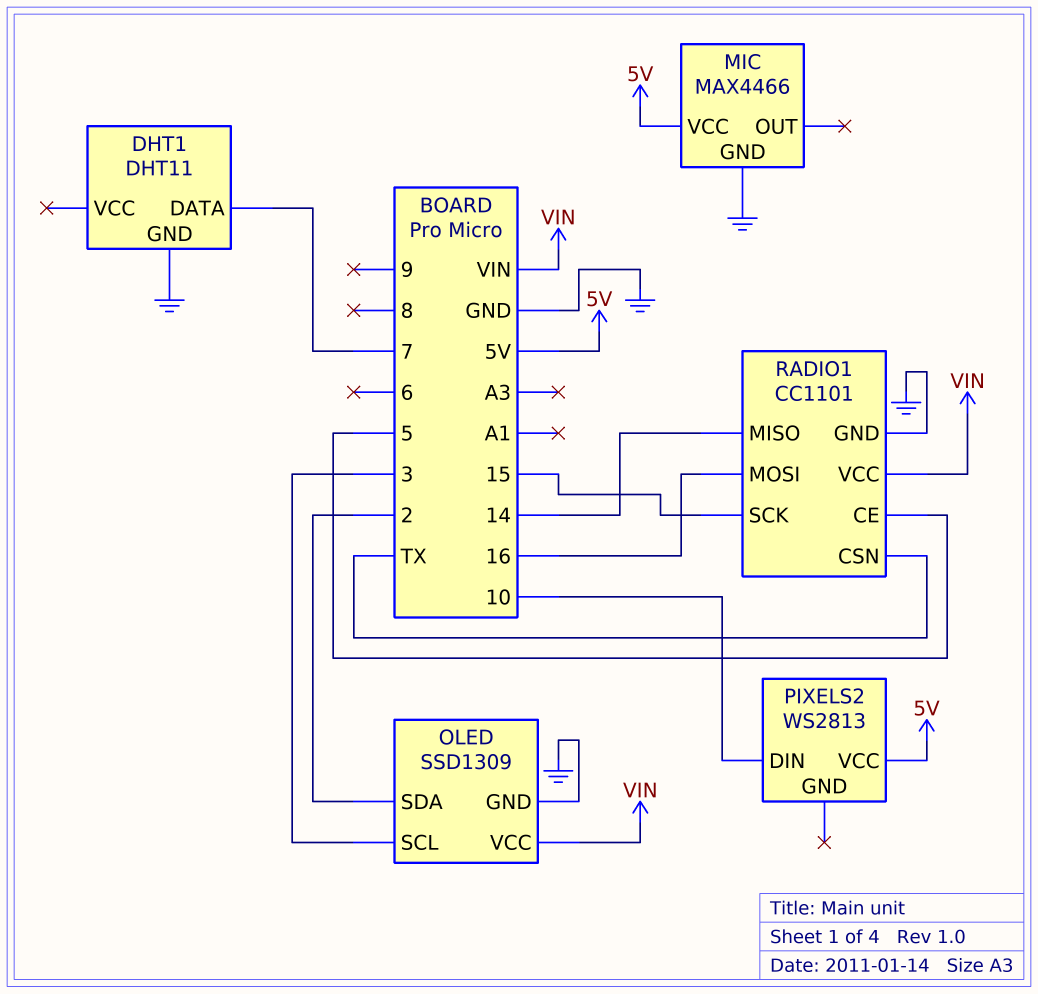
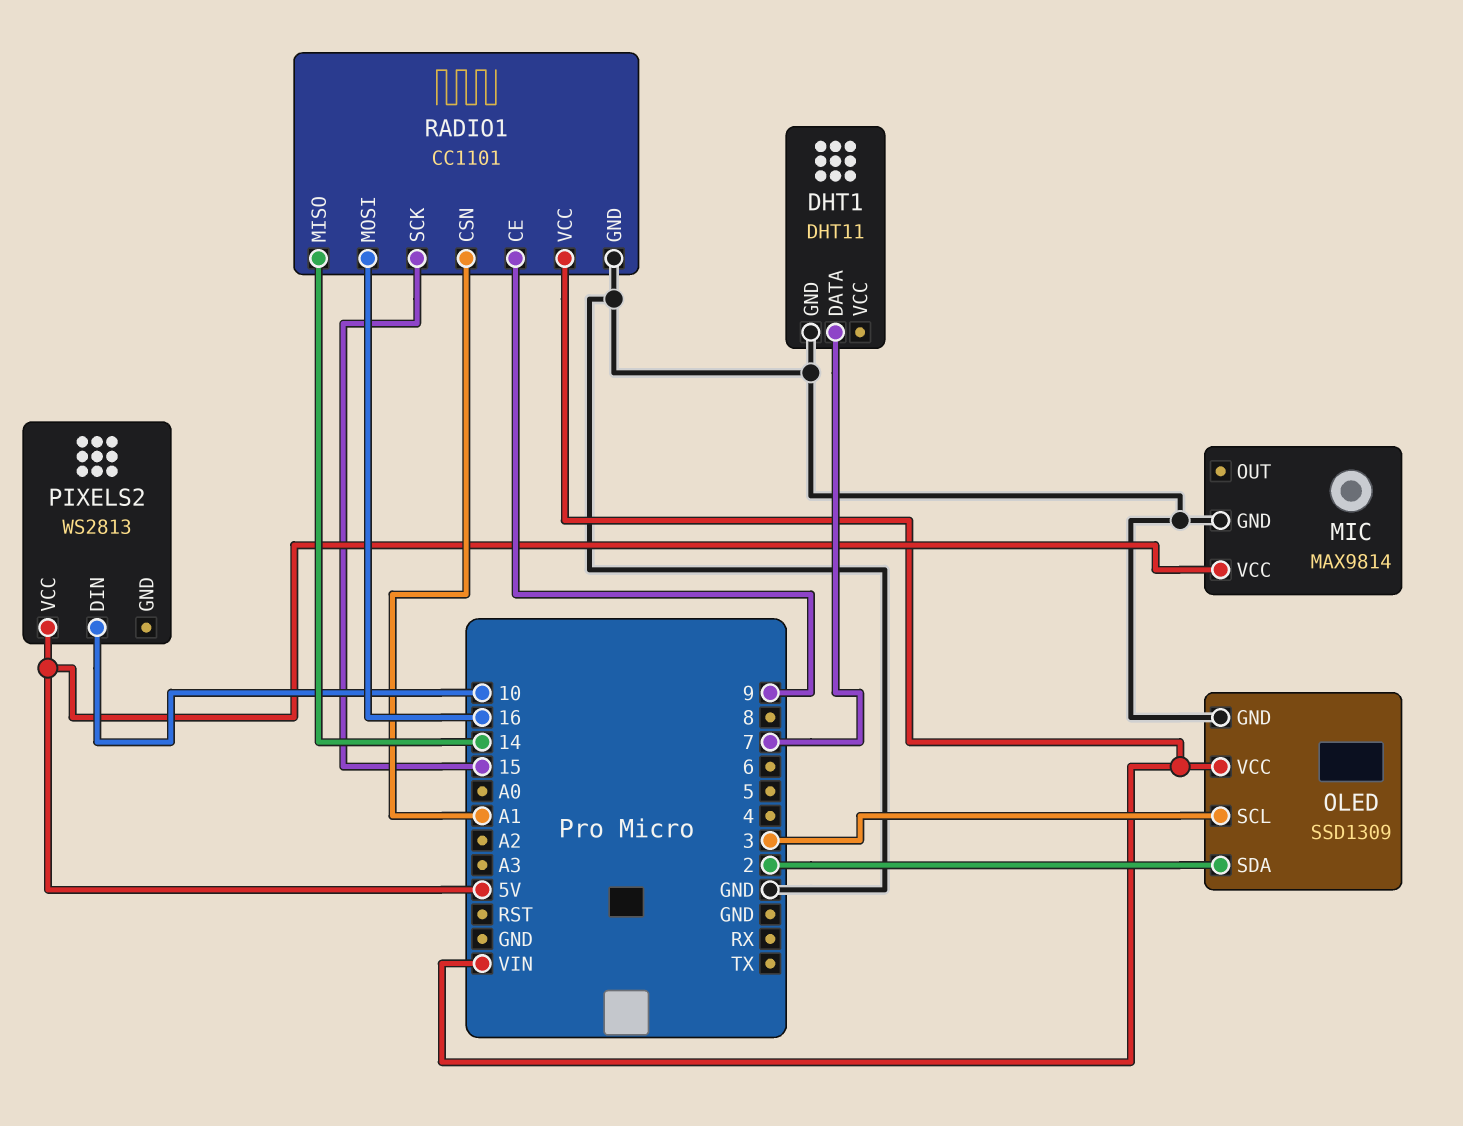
MIC: MAX4466 -> MAX9814
RADIO1 pin CE: 5 -> 9
RADIO1 pin CSN: TX -> A1

